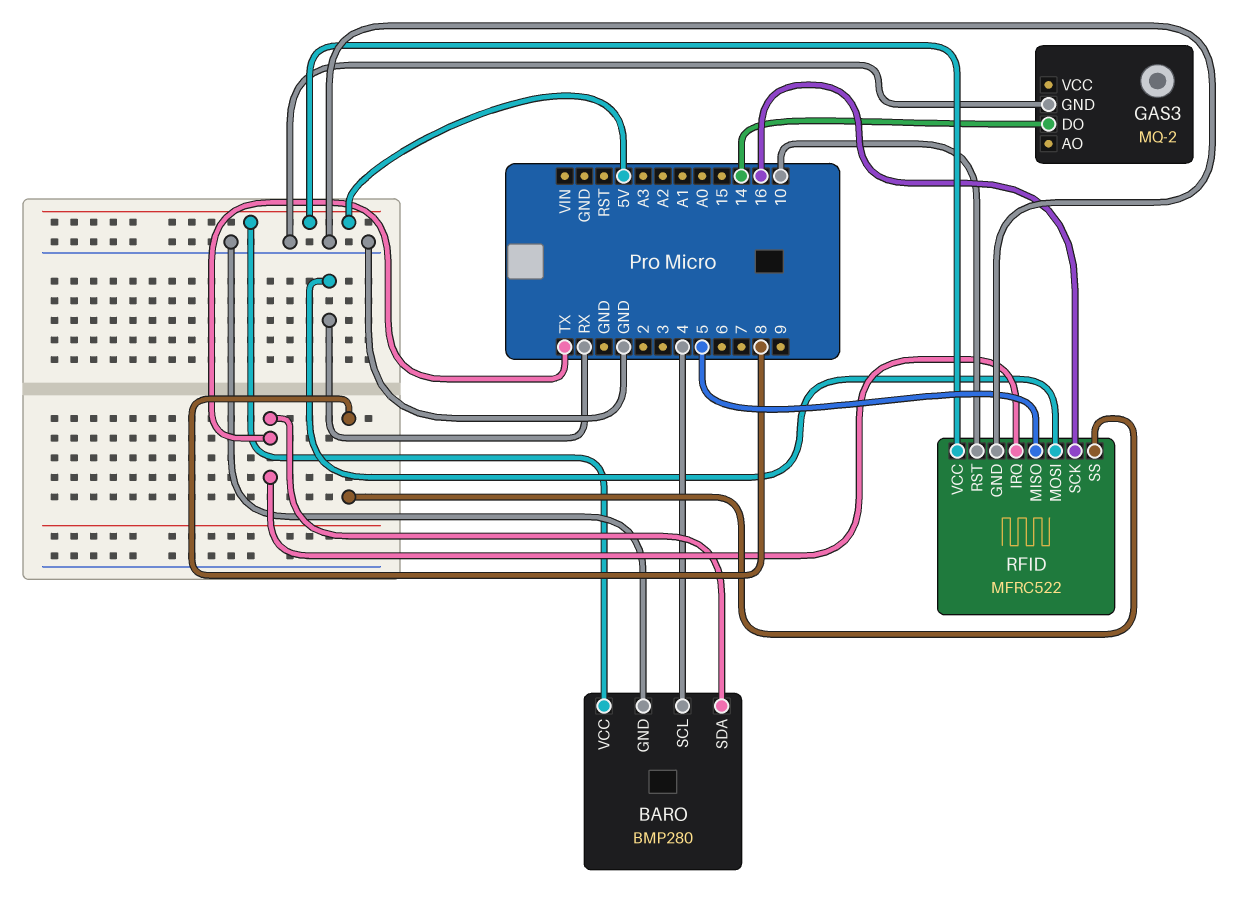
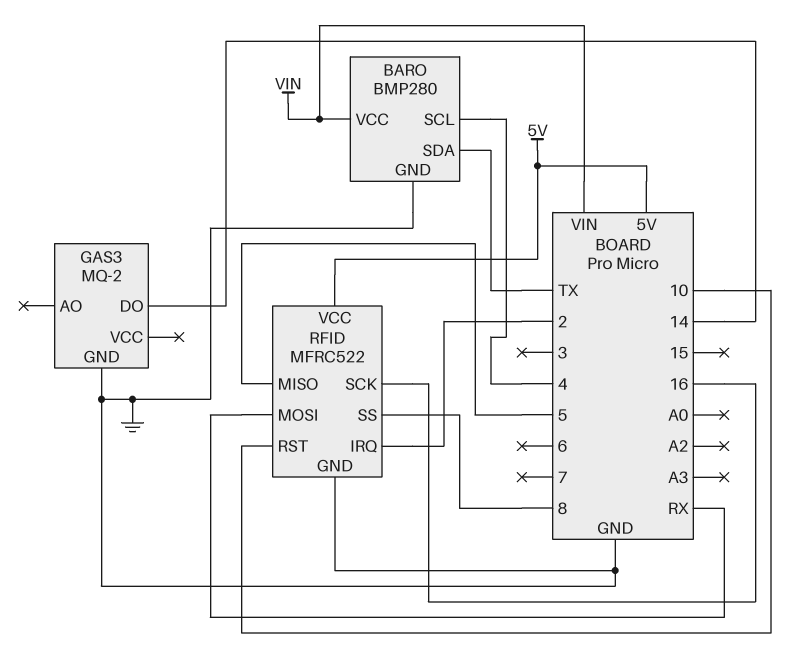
BARO pin VCC: 5V -> VIN
RFID pin IRQ: TX -> 2

